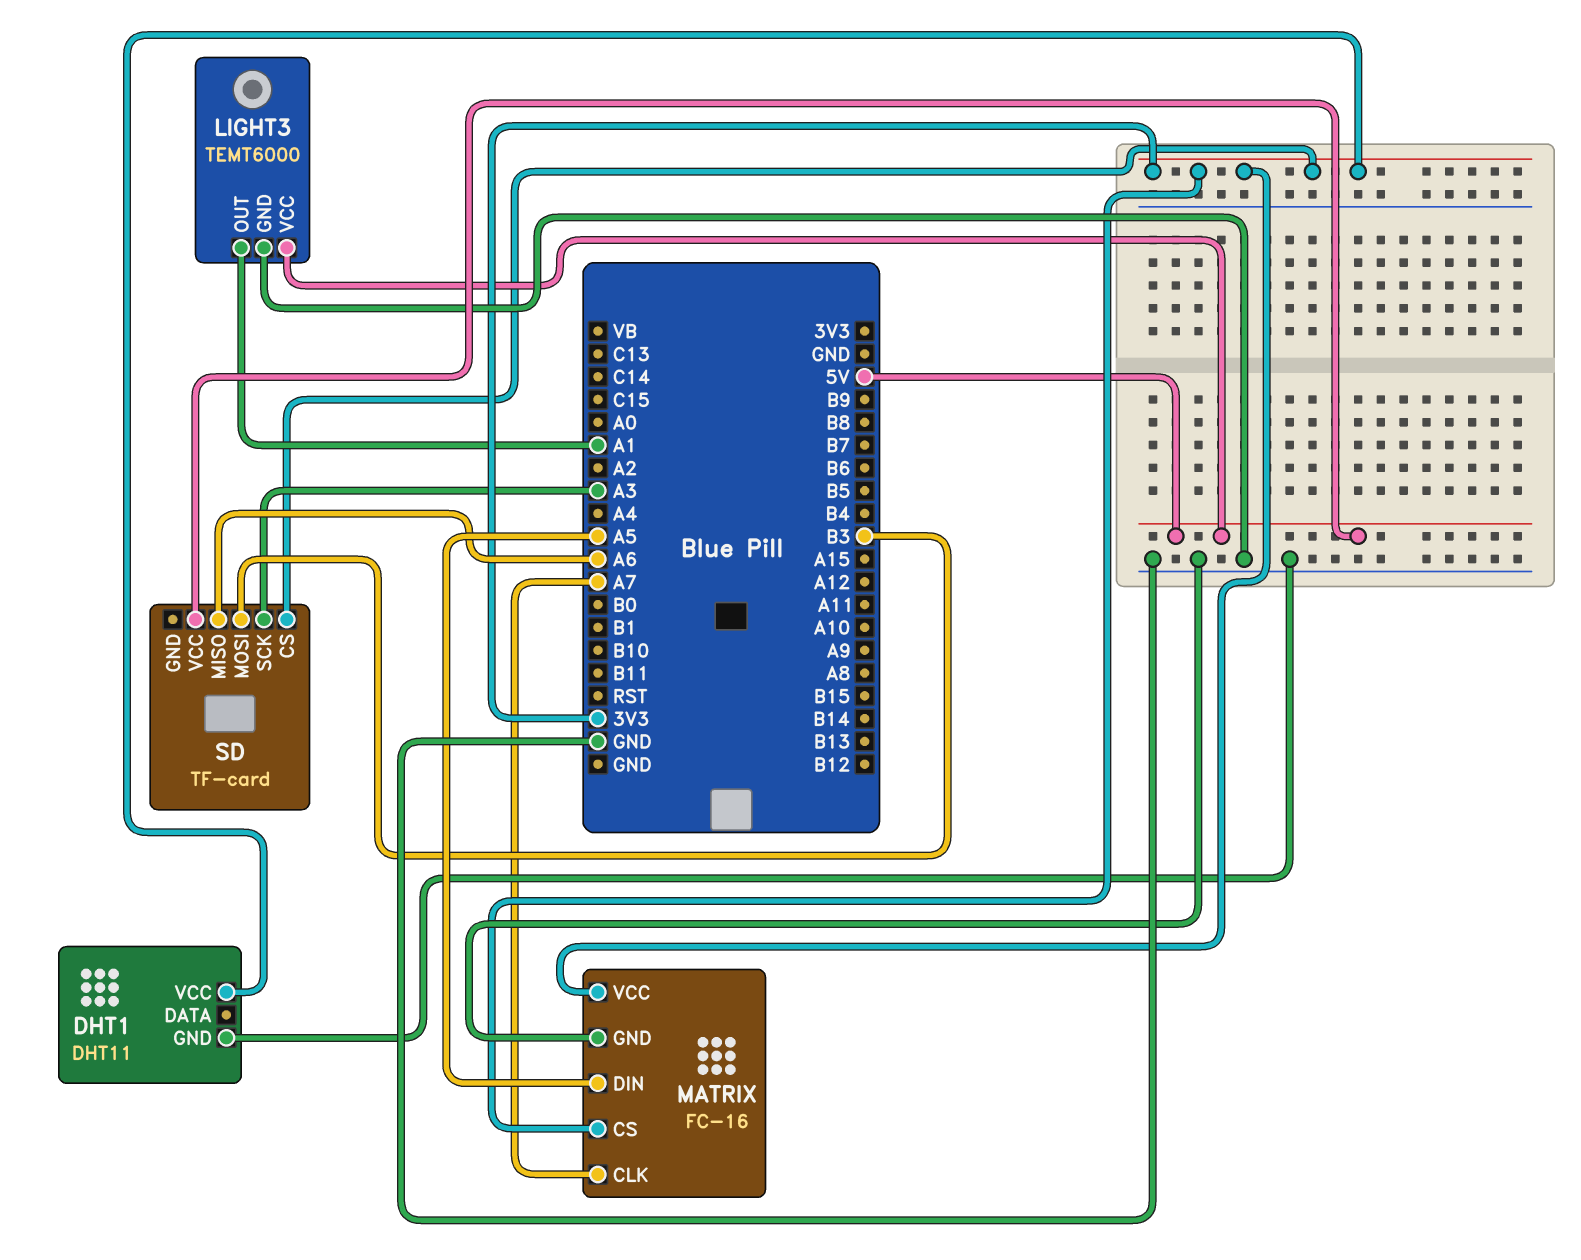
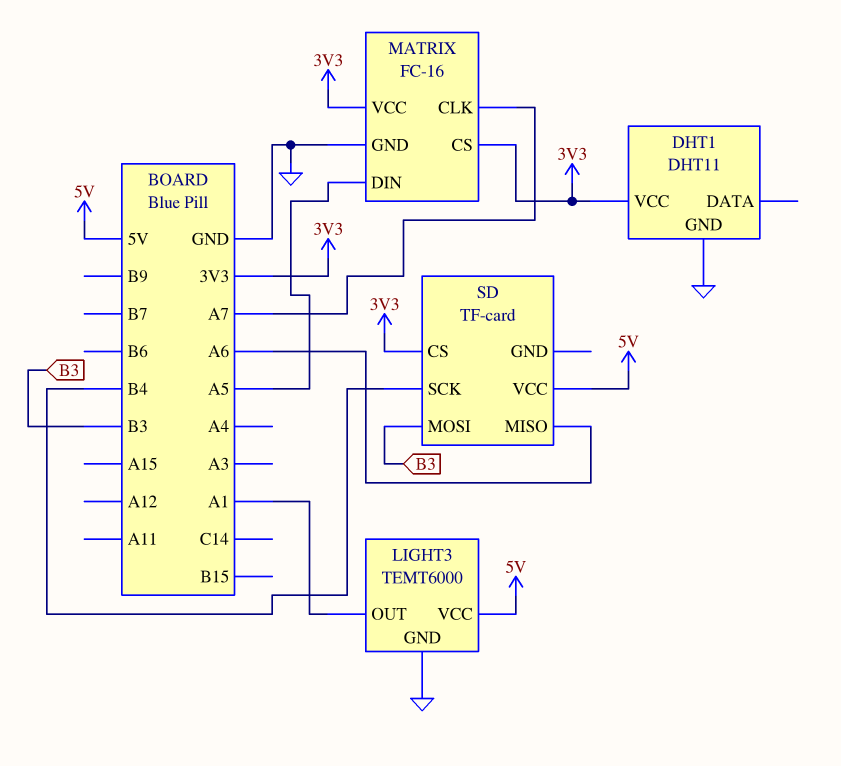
SD pin SCK: A3 -> B4

